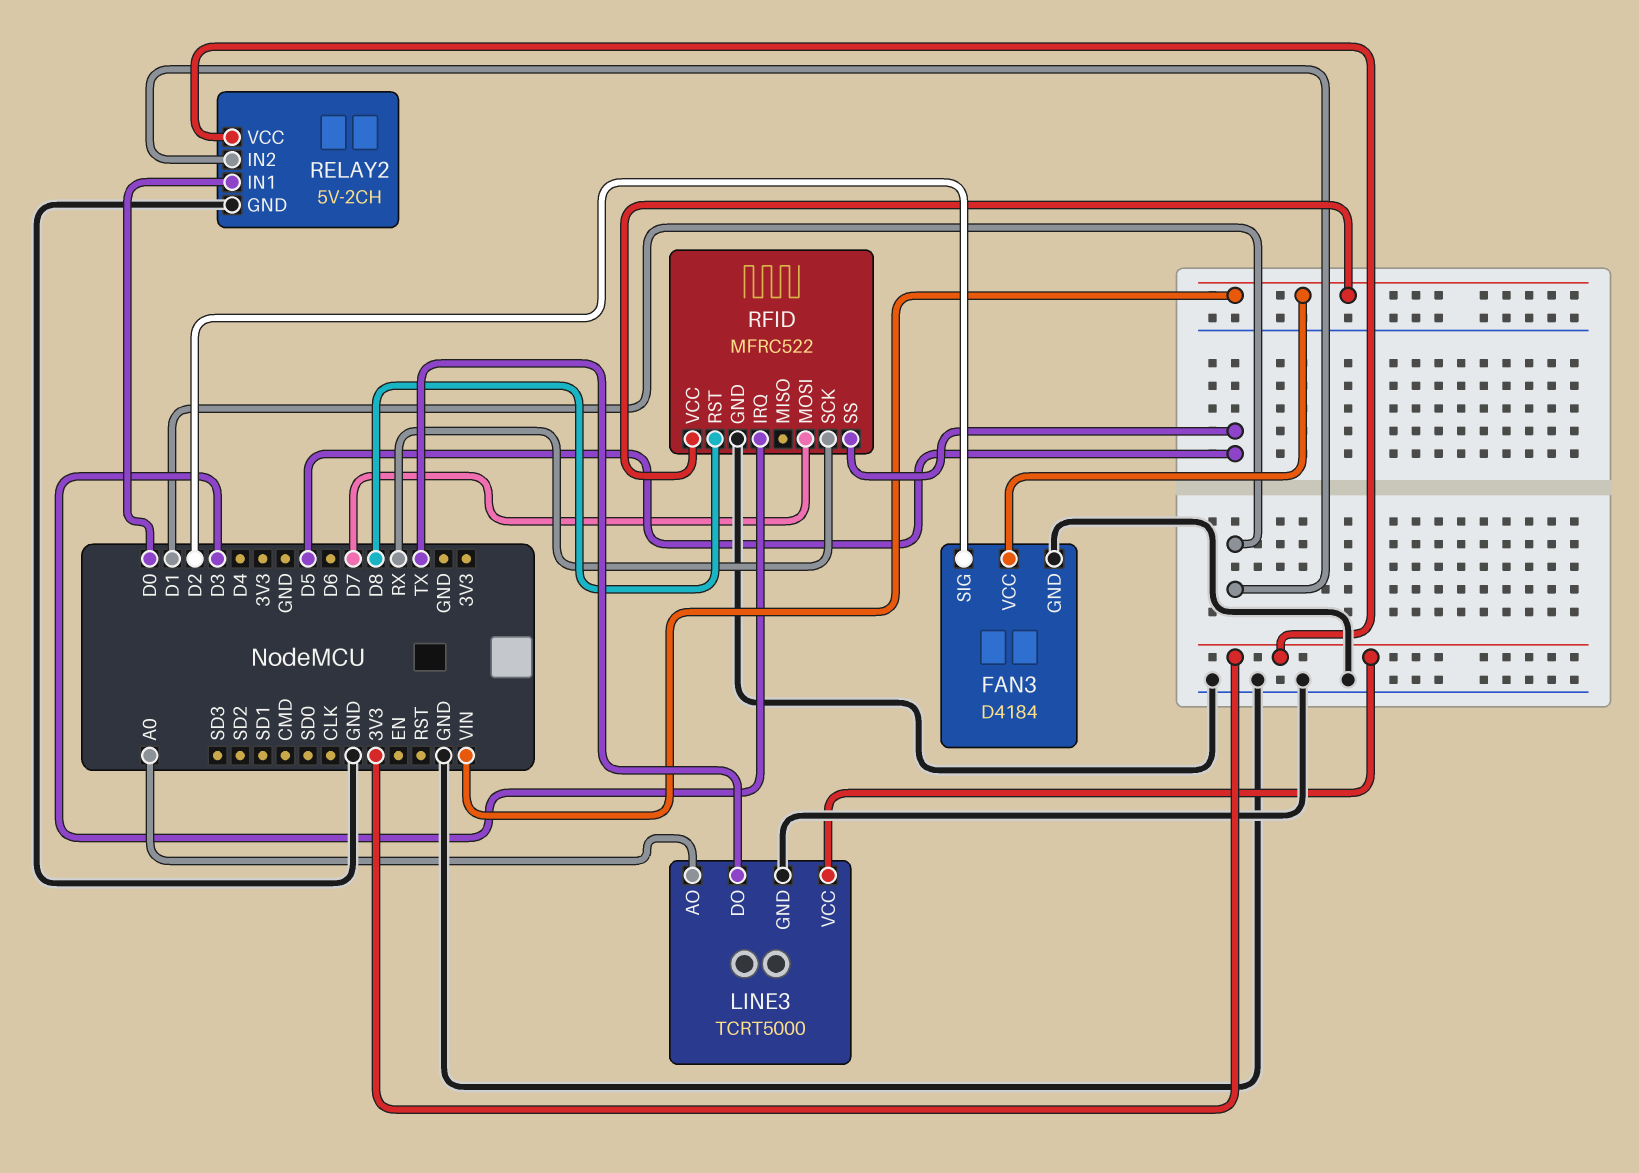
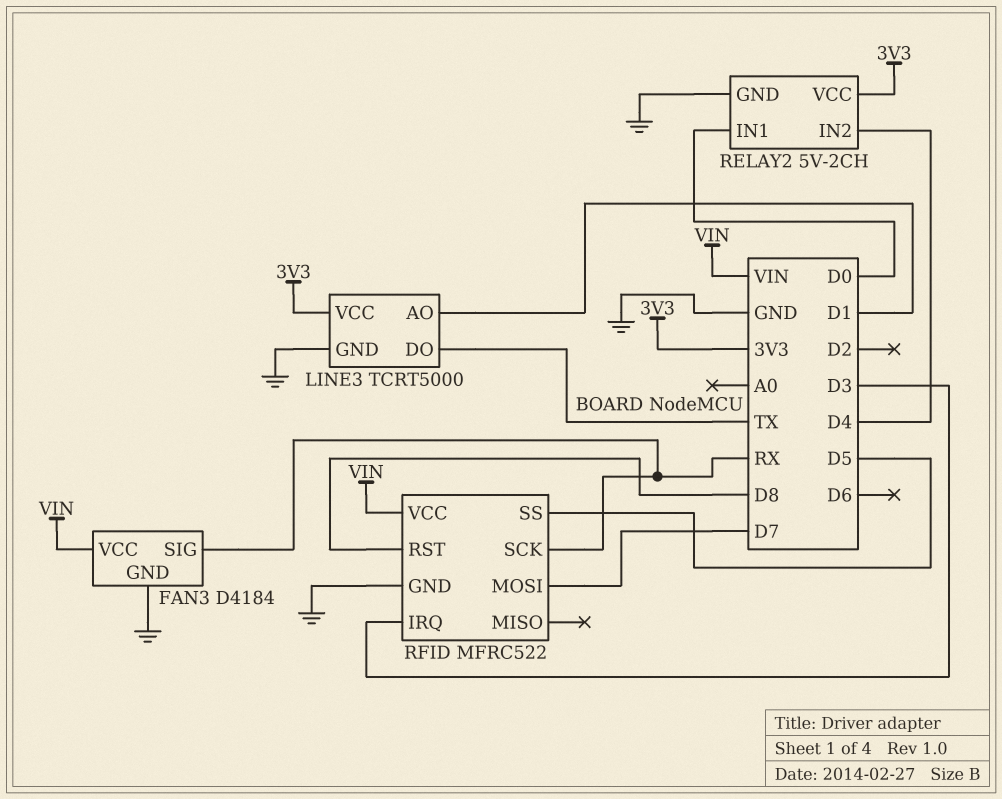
FAN3 pin SIG: D2 -> RX
LINE3 pin AO: A0 -> D1
RELAY2 pin IN2: D1 -> D4

